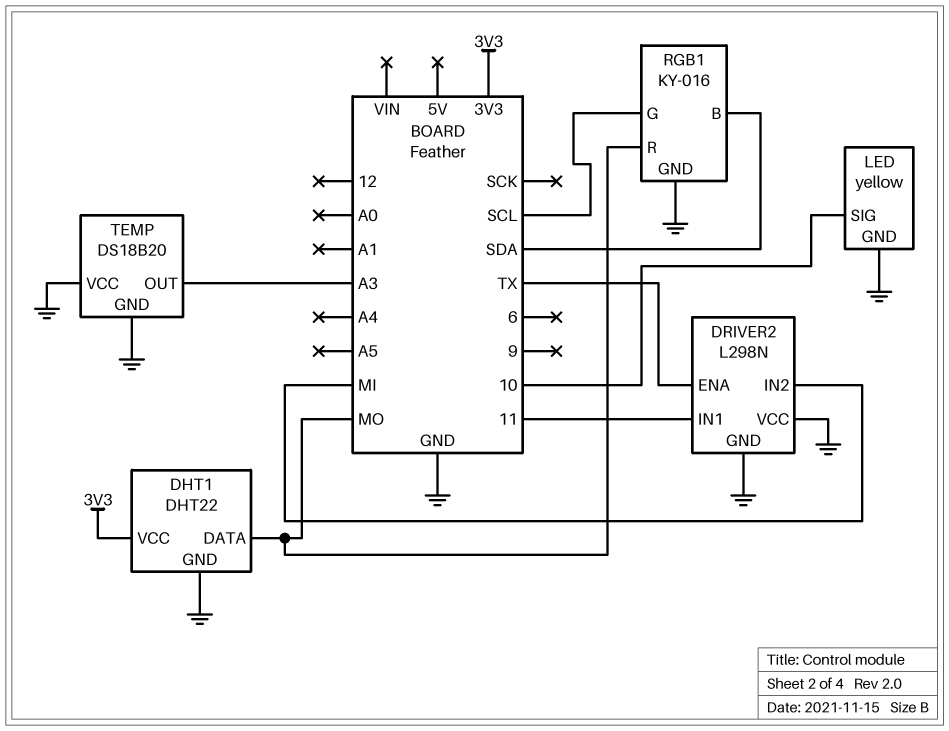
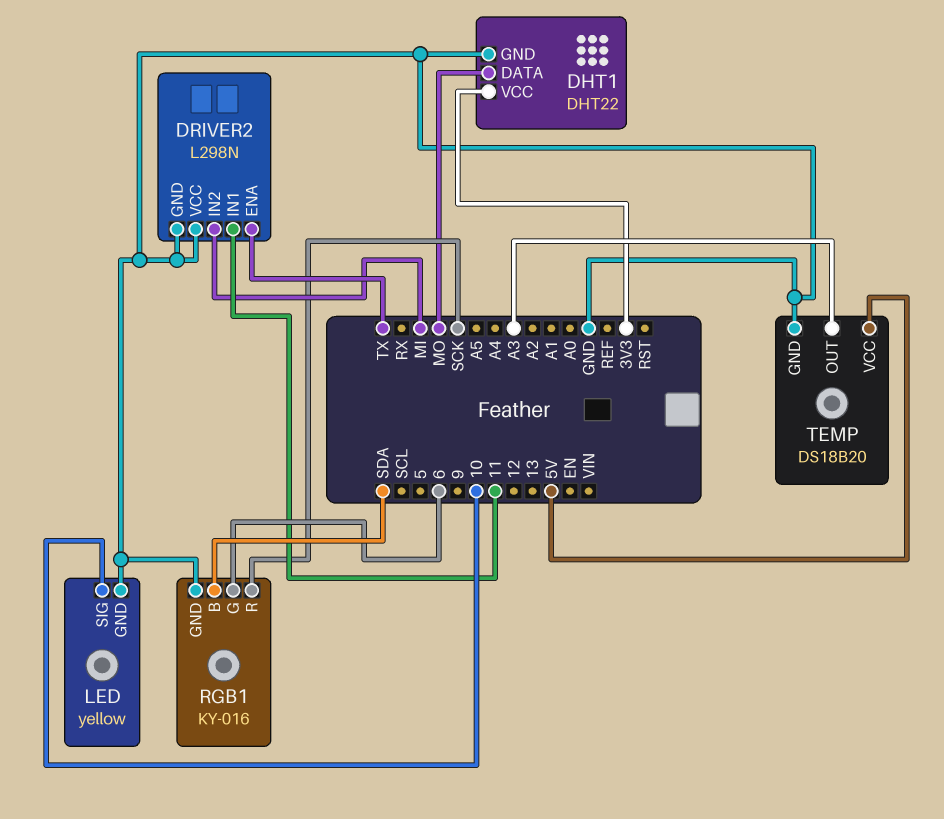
RGB1 pin G: SCL -> 6
RGB1 pin R: MO -> SCK
TEMP pin VCC: GND -> 5V

